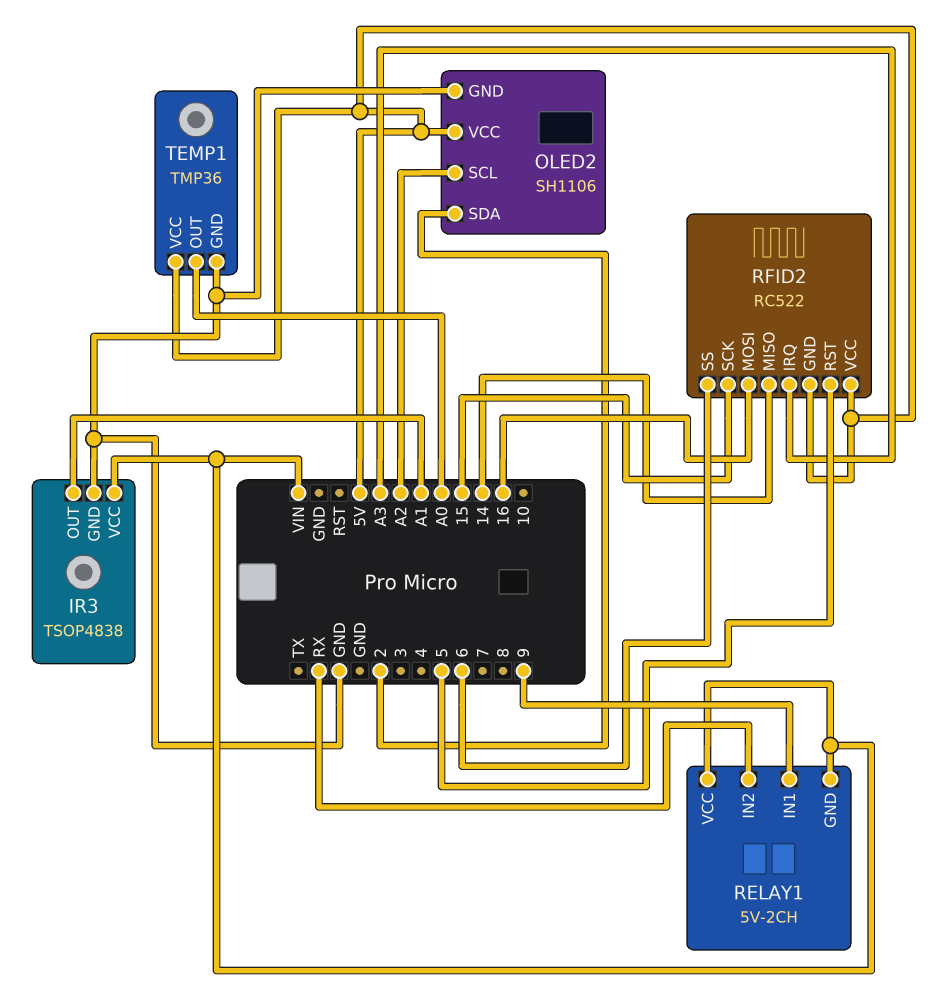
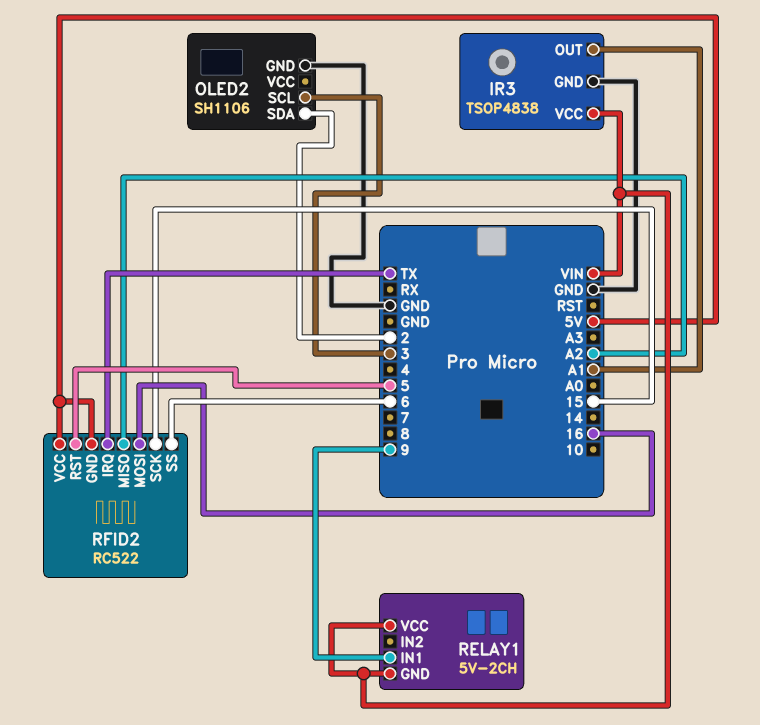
OLED2 pin SCL: A2 -> 3
OLED2 pin VCC: 5V -> none
RELAY1 pin IN2: RX -> none
RFID2 pin IRQ: A3 -> TX
RFID2 pin MISO: 14 -> A2
TEMP1: TMP36 -> none
TEMP1 pin GND: GND -> none
TEMP1 pin OUT: A0 -> none
TEMP1 pin VCC: 5V -> none

